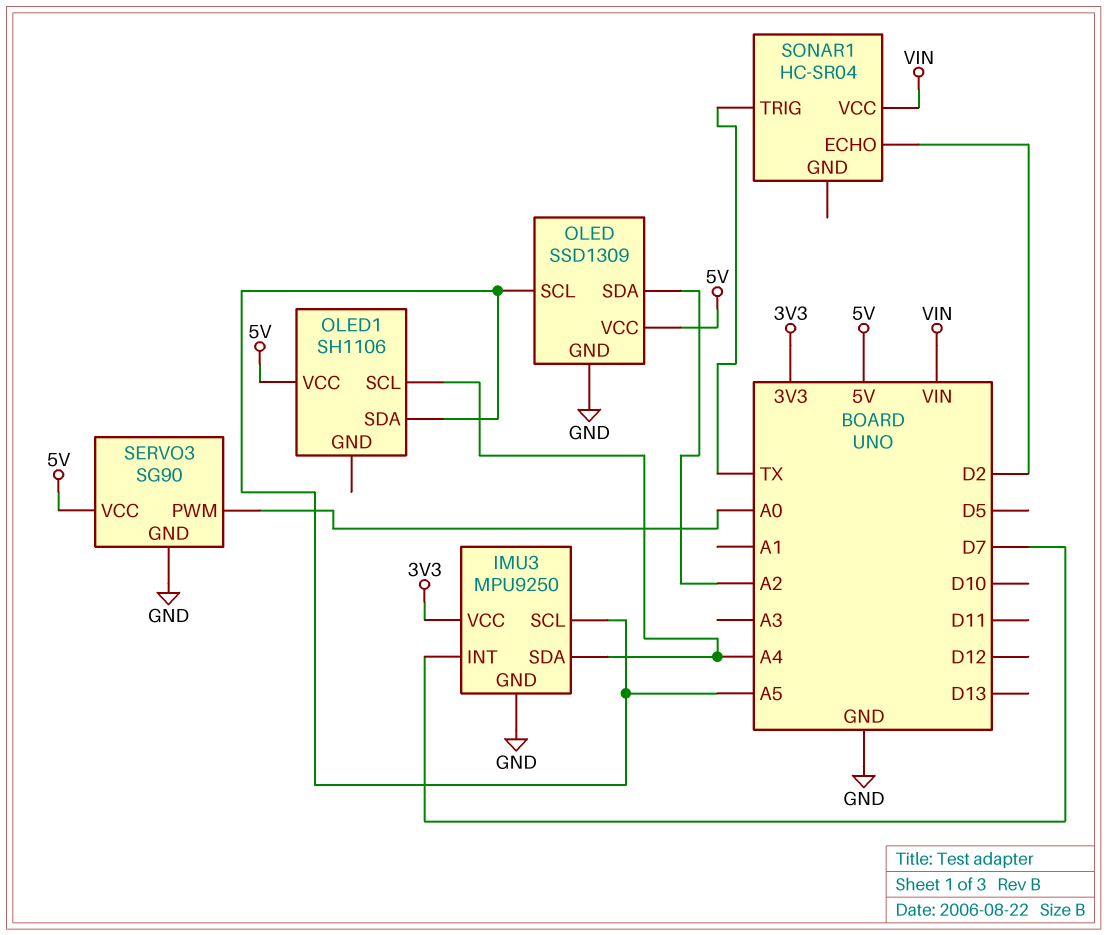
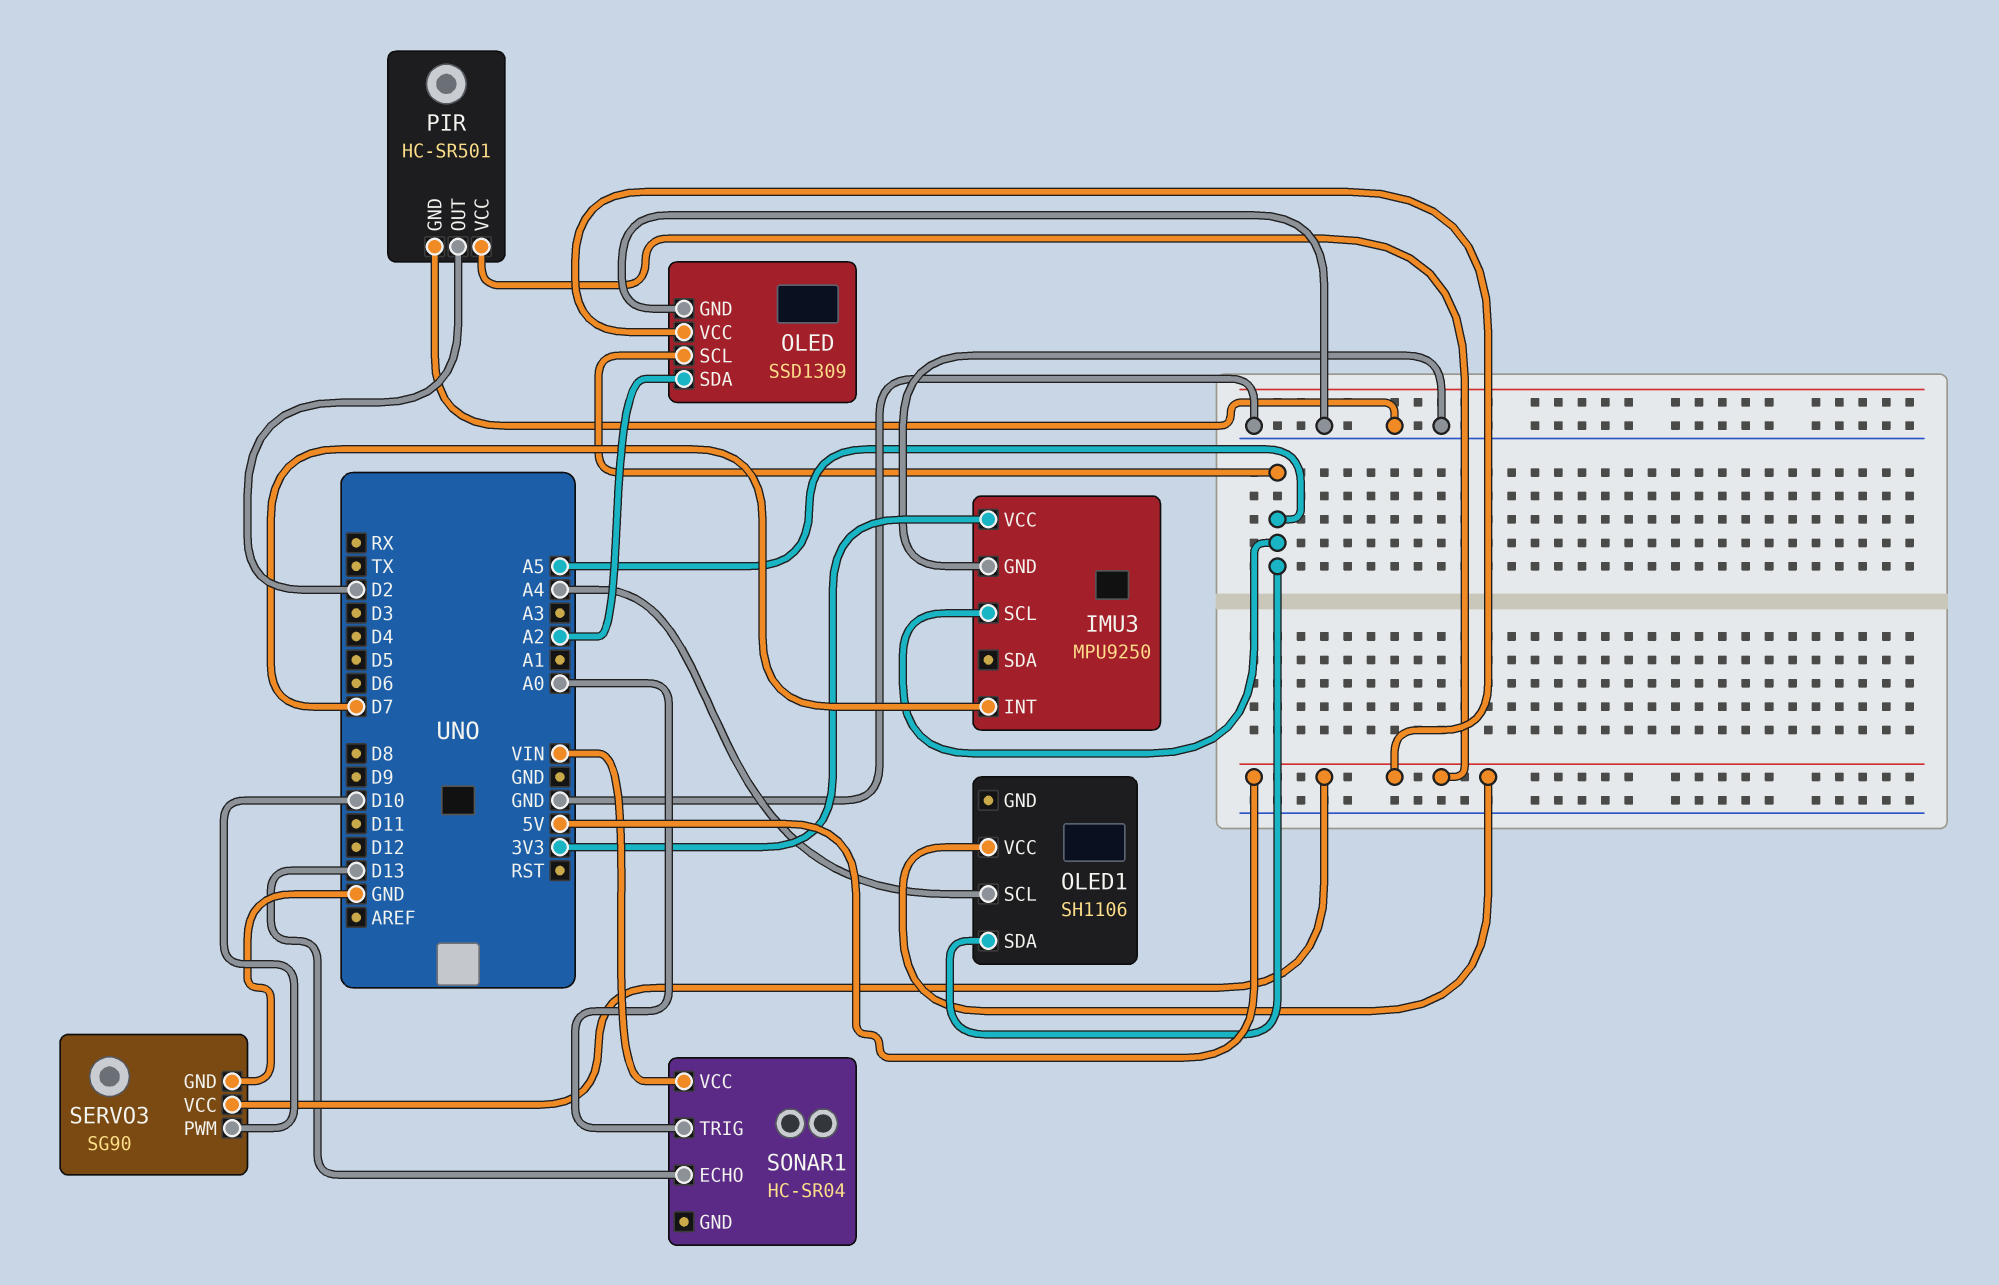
IMU3 pin SDA: A4 -> none
PIR: none -> HC-SR501
PIR pin GND: none -> GND
PIR pin OUT: none -> D2
PIR pin VCC: none -> 5V
SERVO3 pin PWM: A0 -> D10
SONAR1 pin ECHO: D2 -> D13
SONAR1 pin TRIG: TX -> A0

